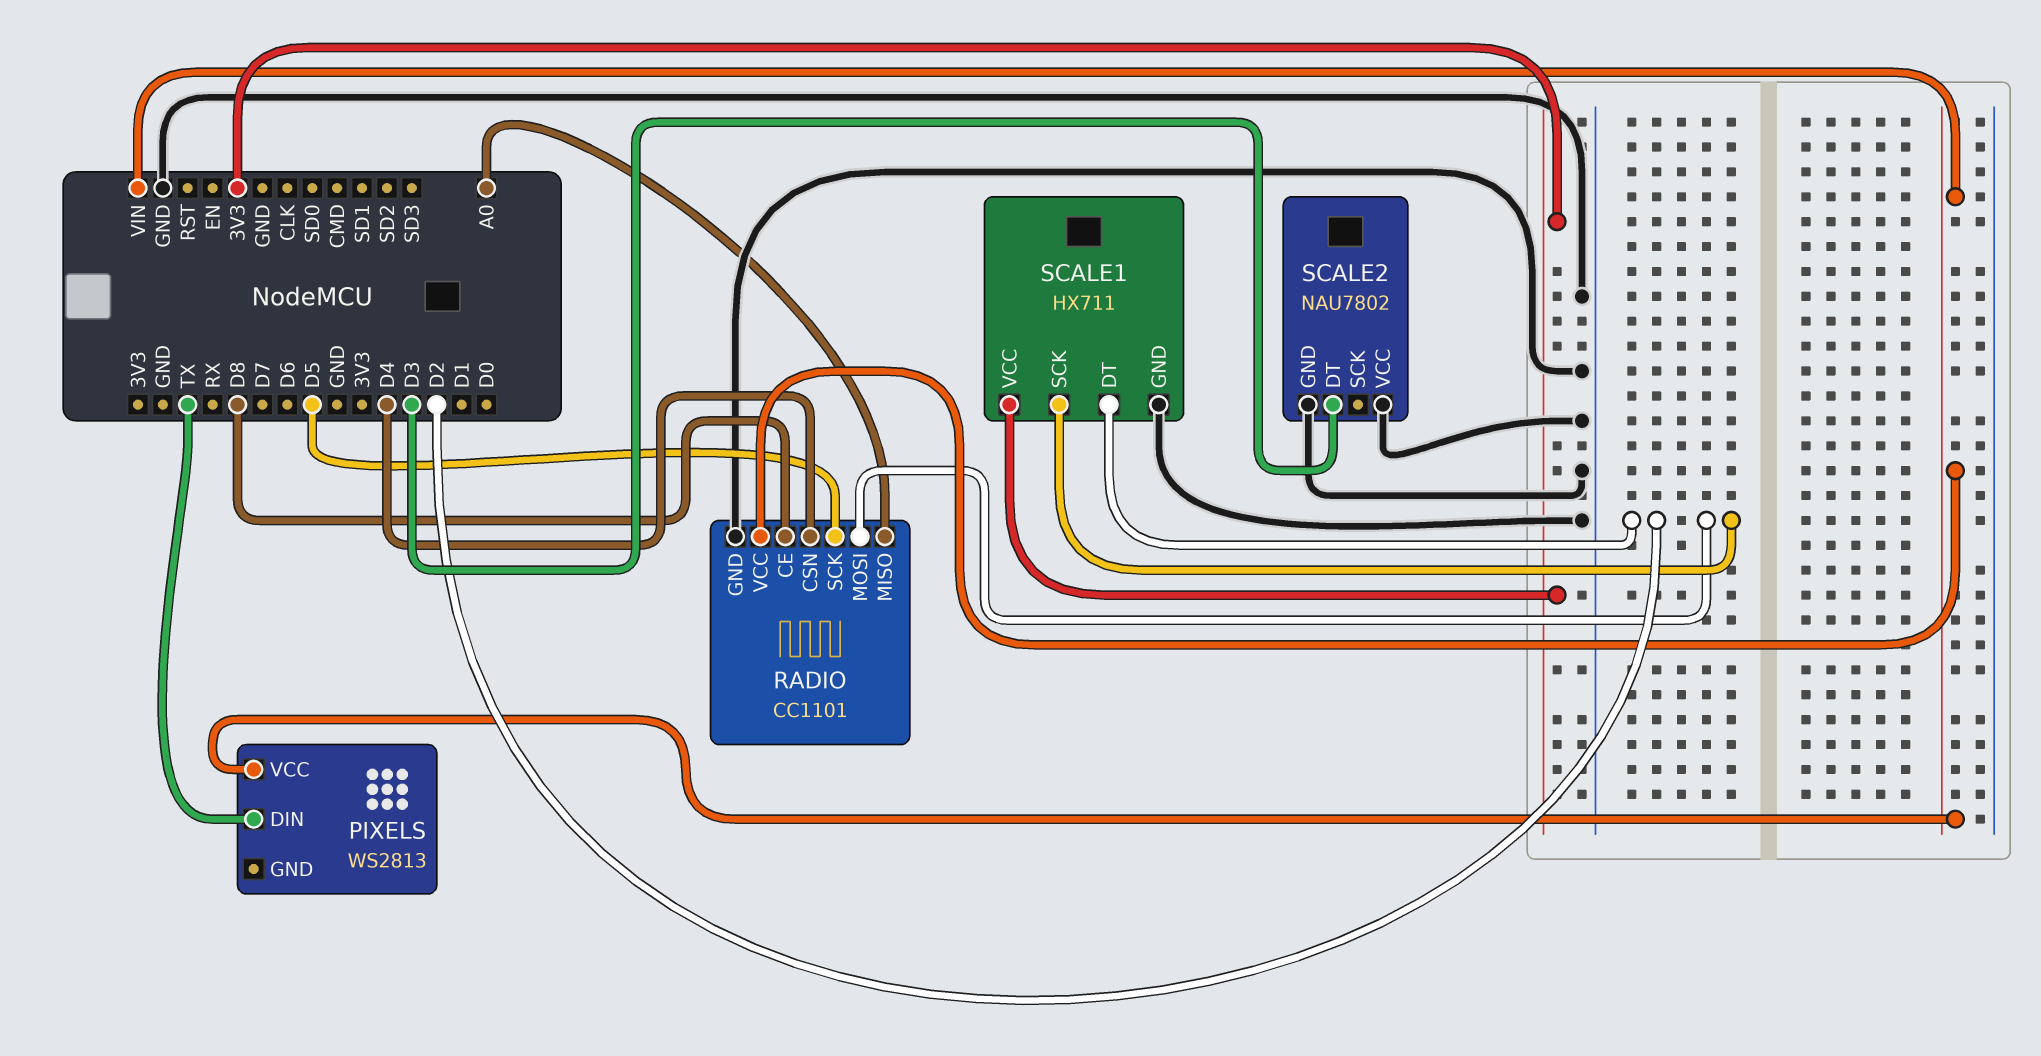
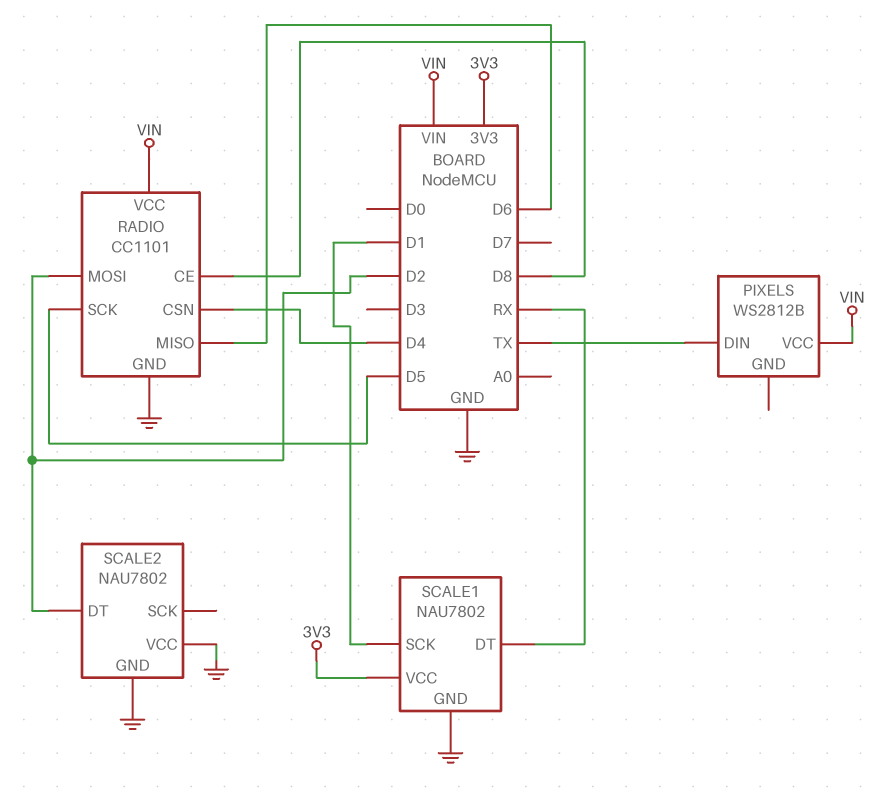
PIXELS: WS2813 -> WS2812B
RADIO pin MISO: A0 -> D6
SCALE1: HX711 -> NAU7802
SCALE1 pin DT: D2 -> RX
SCALE1 pin SCK: D2 -> D1
SCALE2 pin DT: D3 -> D2

